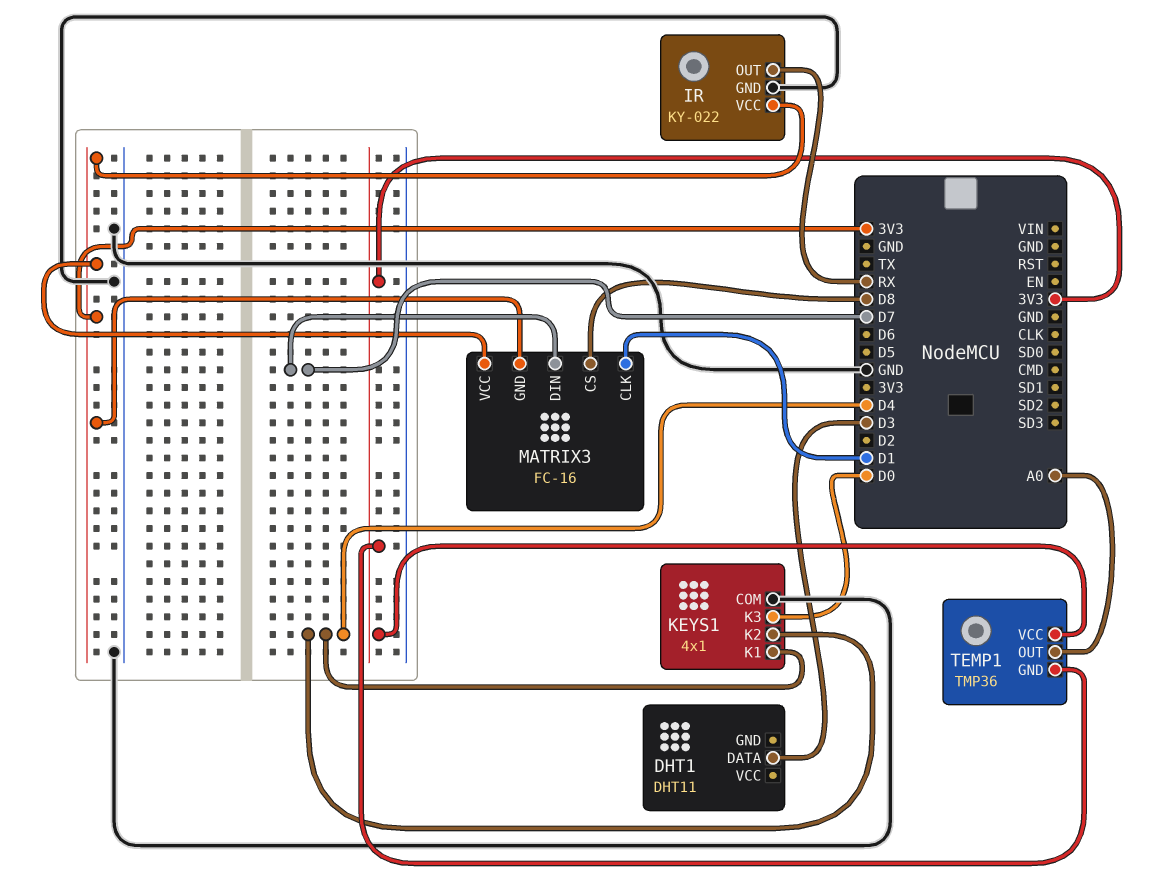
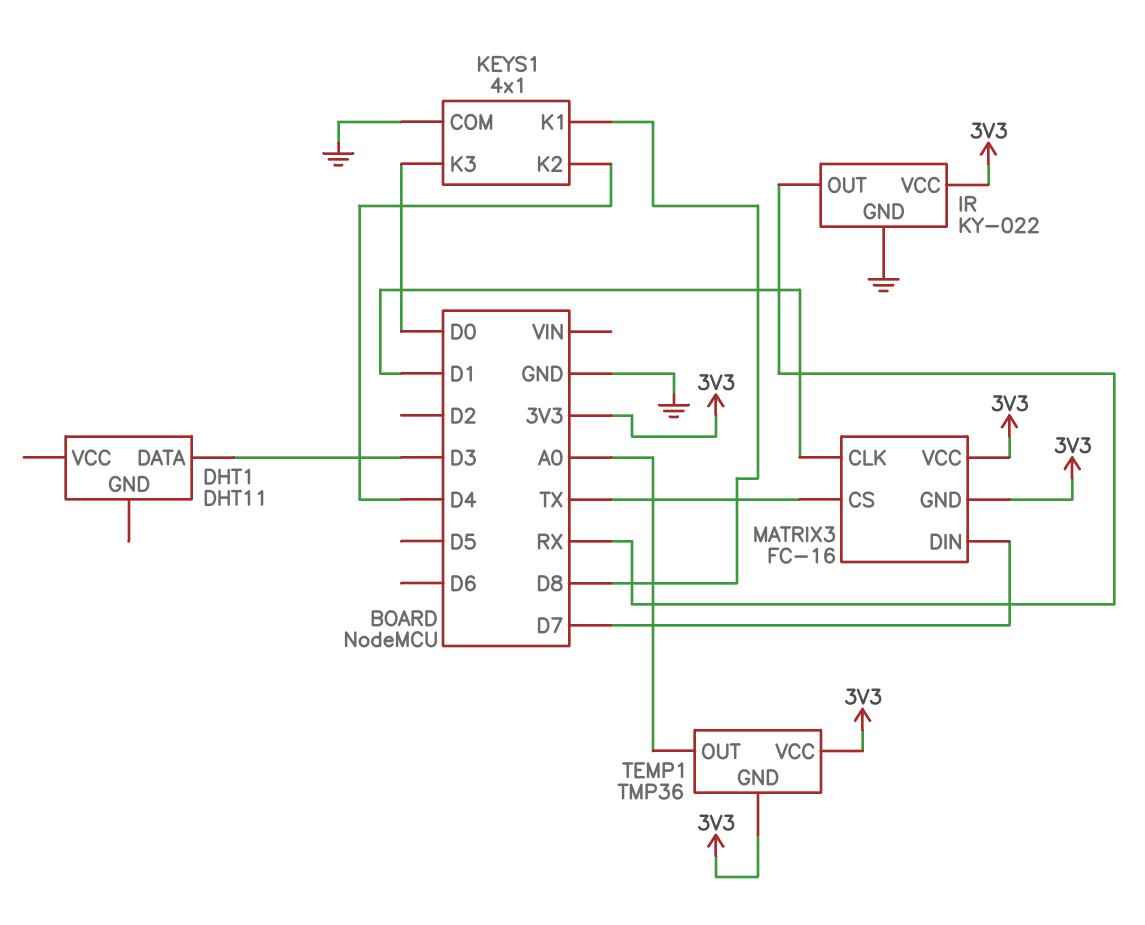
KEYS1 pin K1: D4 -> D8
MATRIX3 pin CS: D8 -> TX

